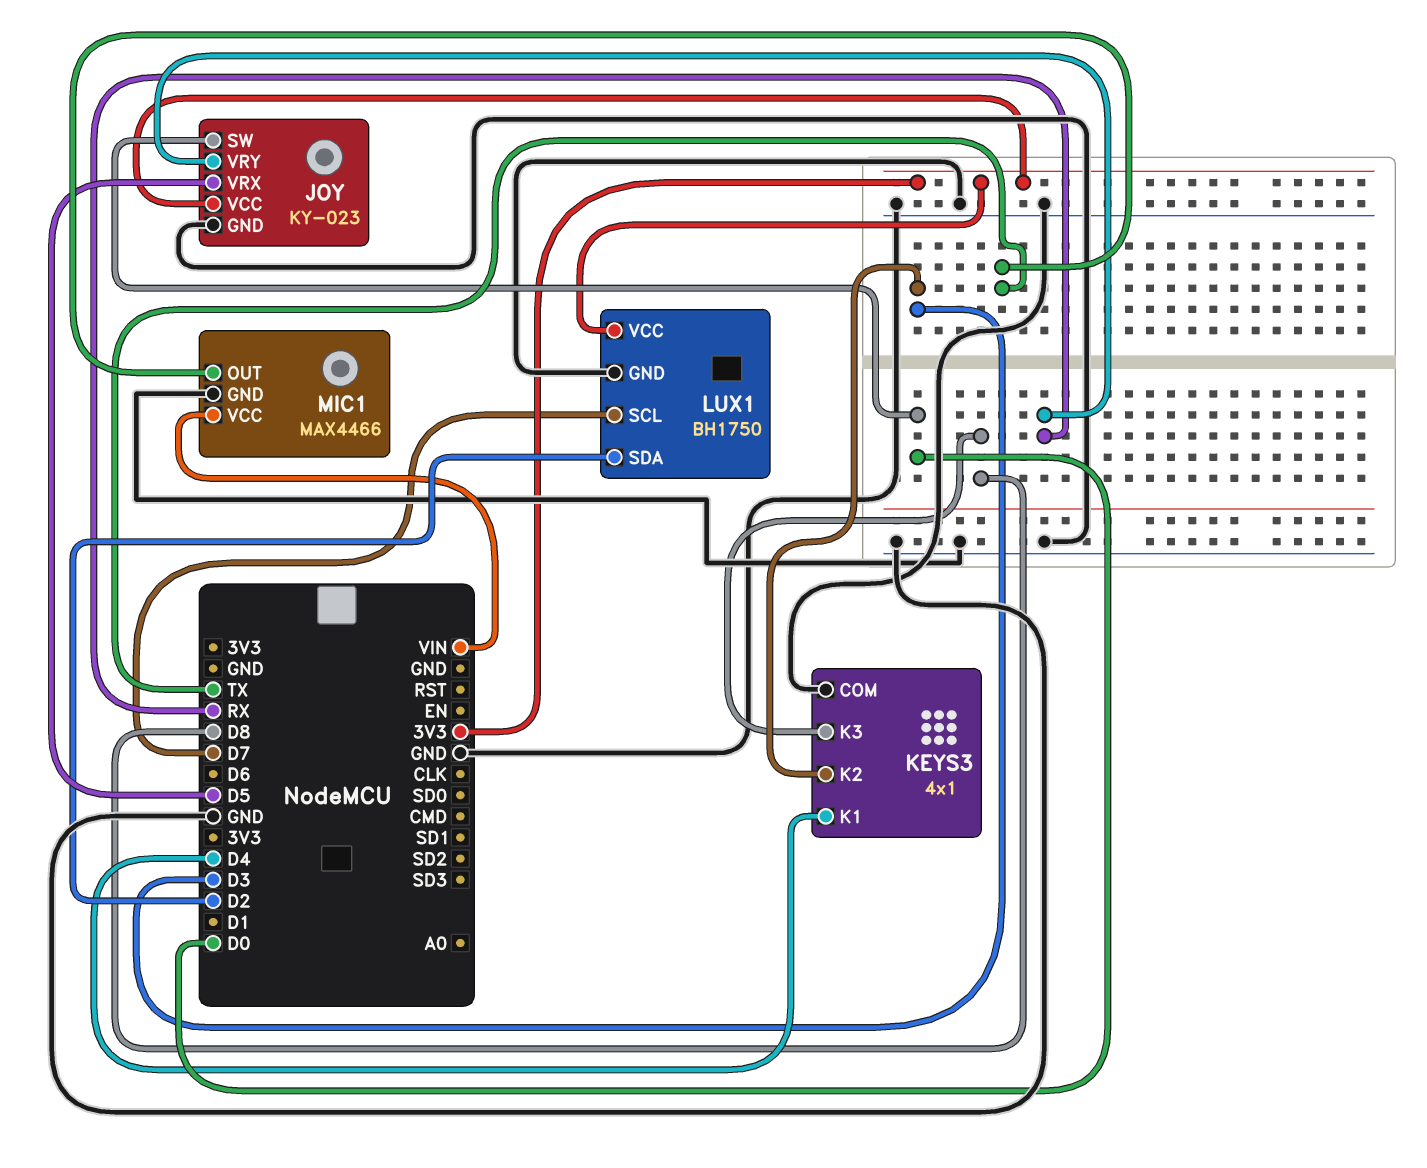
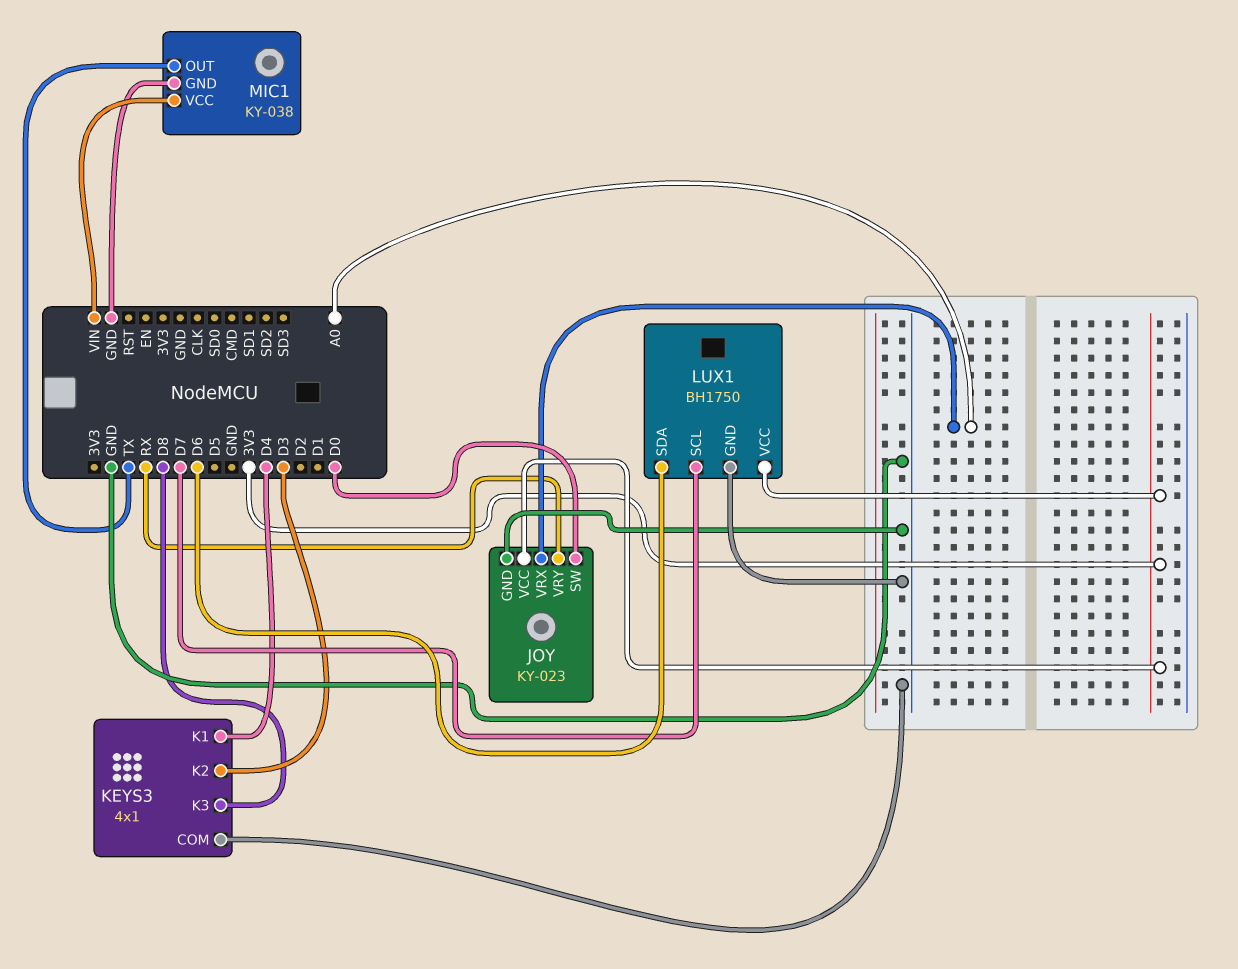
JOY pin VRX: D5 -> A0
LUX1 pin SDA: D2 -> D6
MIC1: MAX4466 -> KY-038

